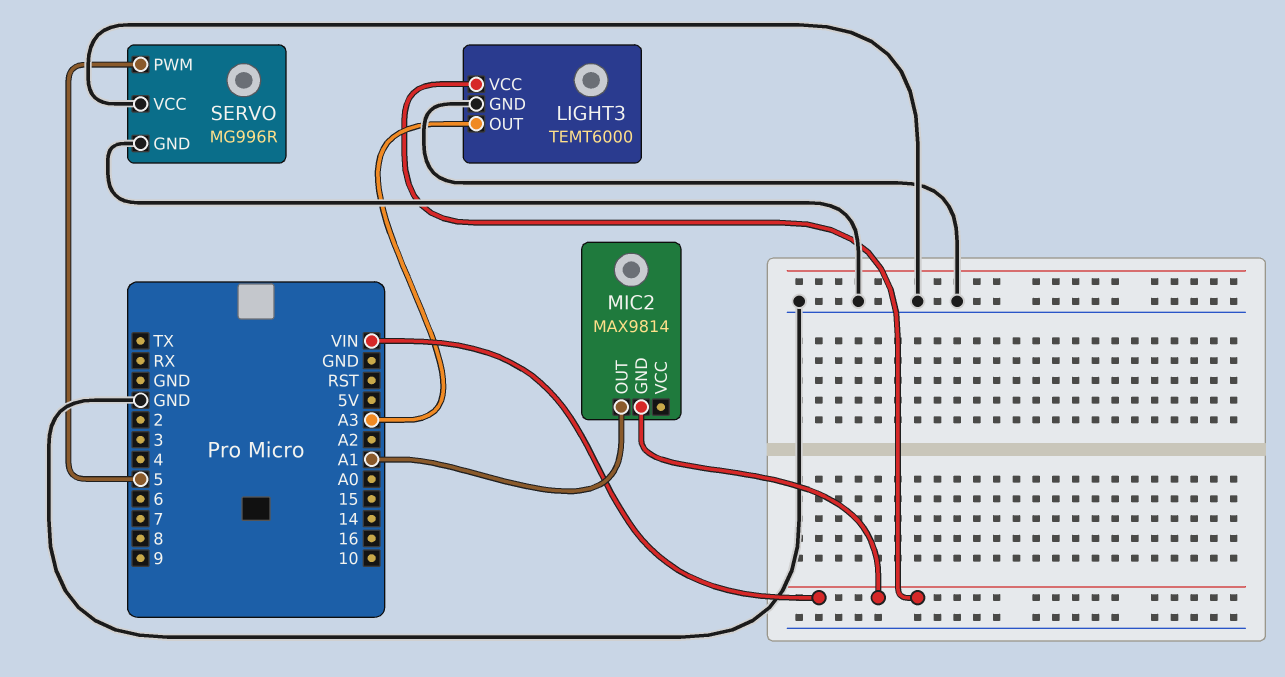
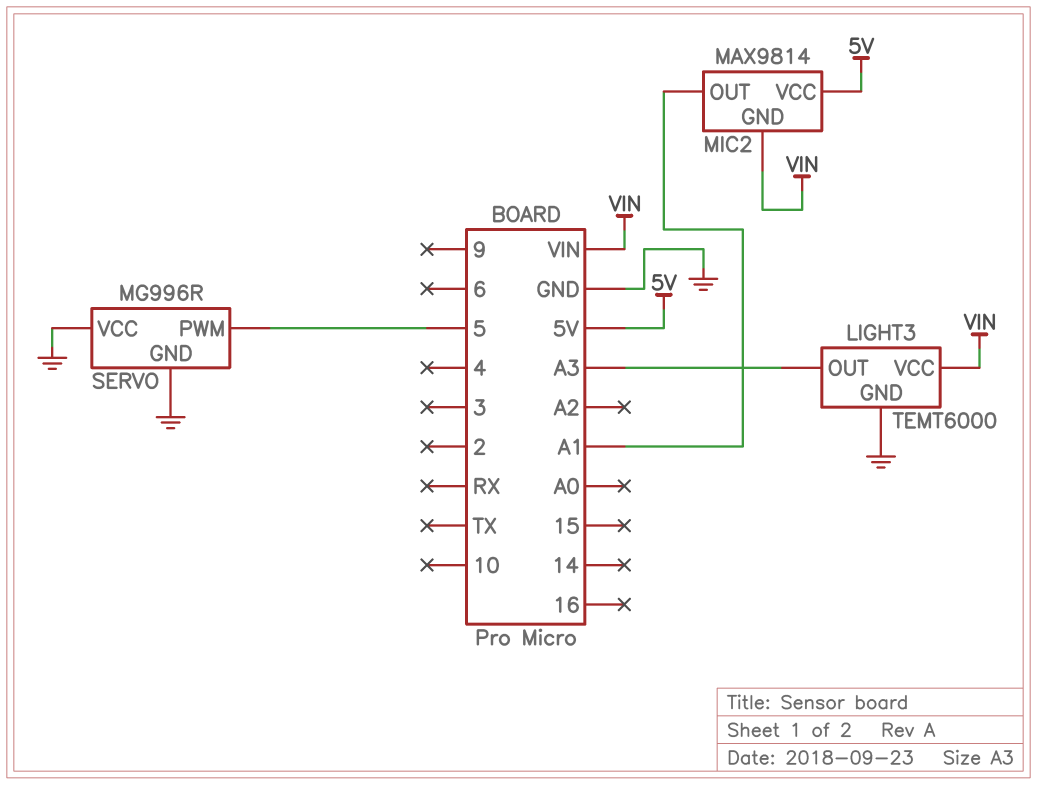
MIC2 pin VCC: none -> 5V

